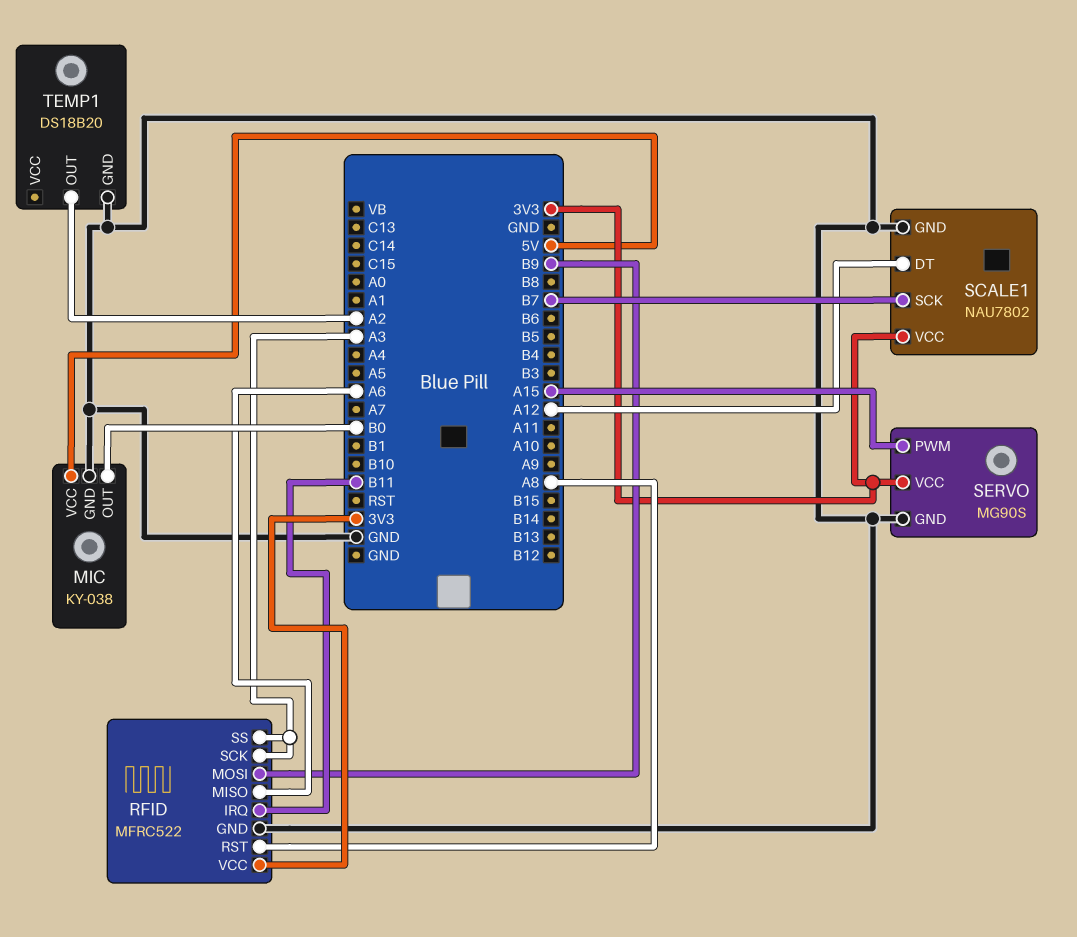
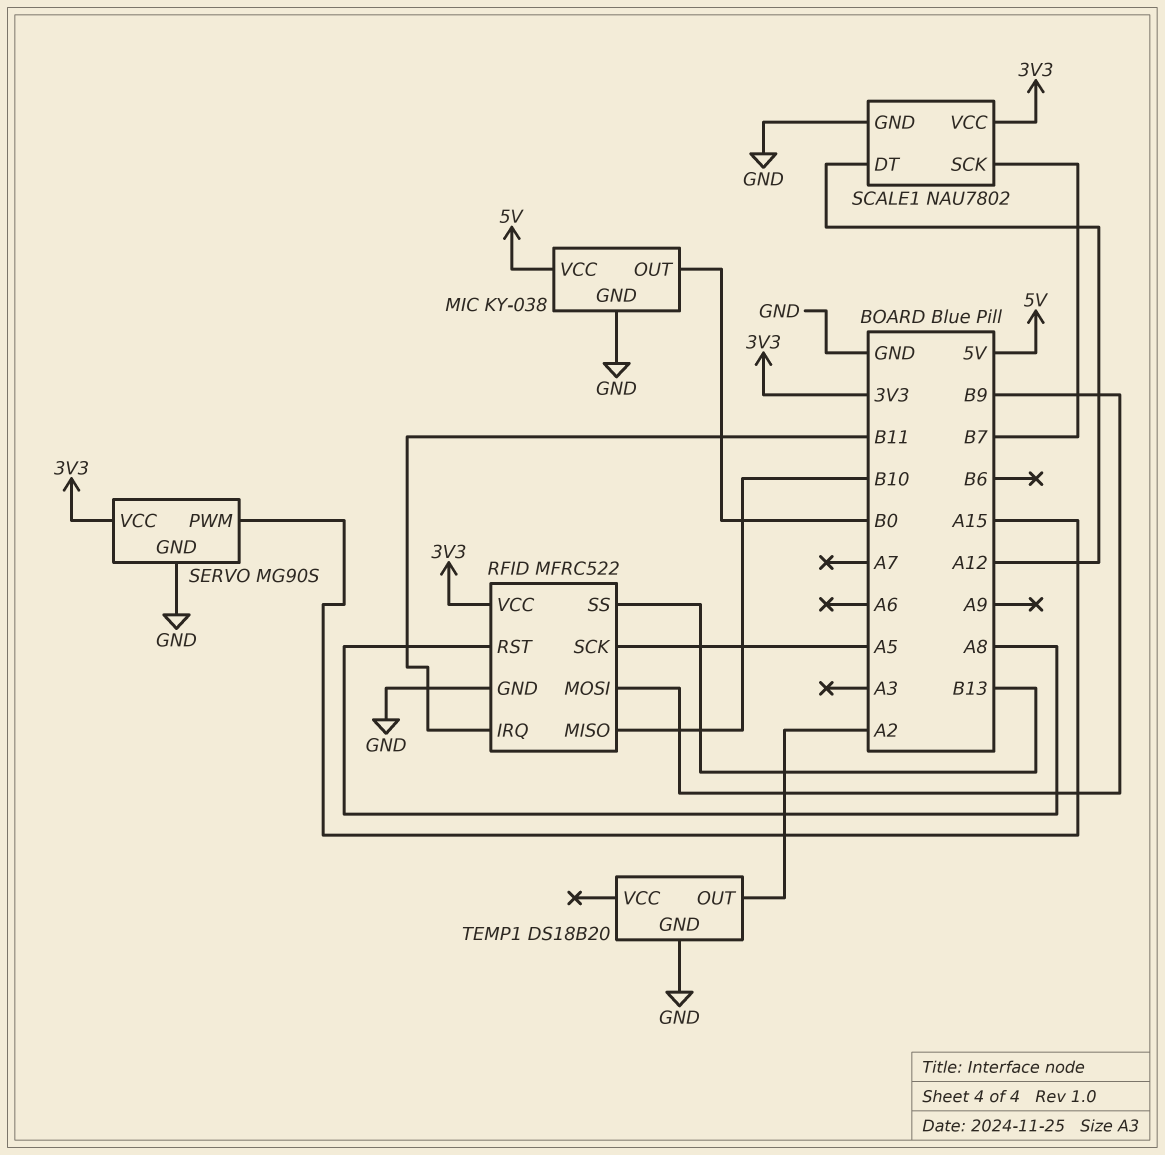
RFID pin MISO: A6 -> B10
RFID pin SCK: A3 -> A5
RFID pin SS: A3 -> B13

